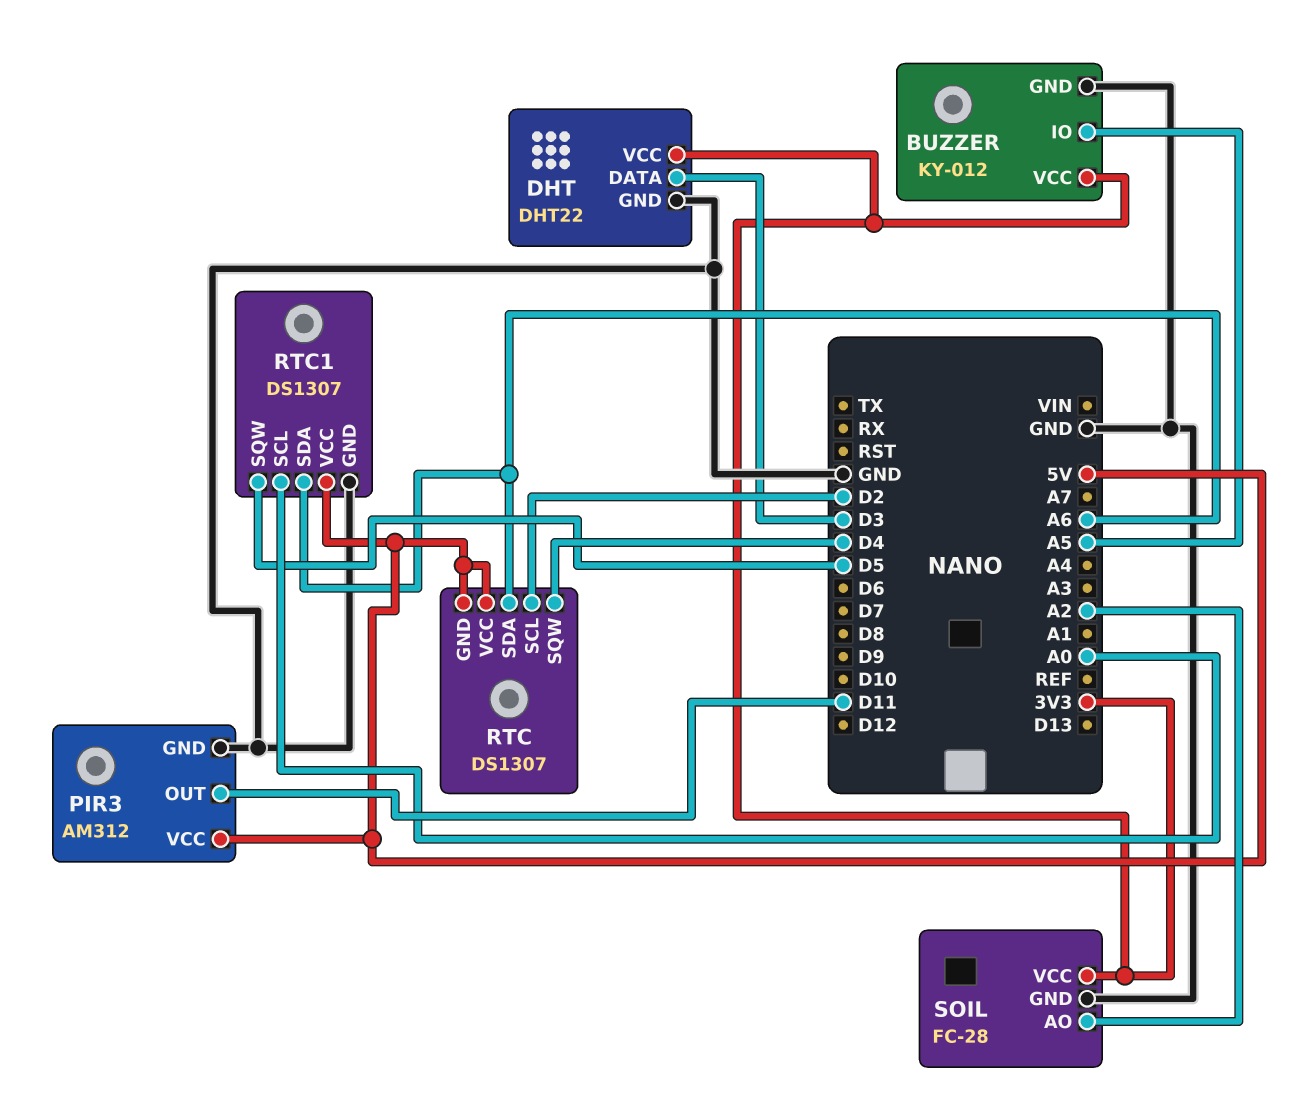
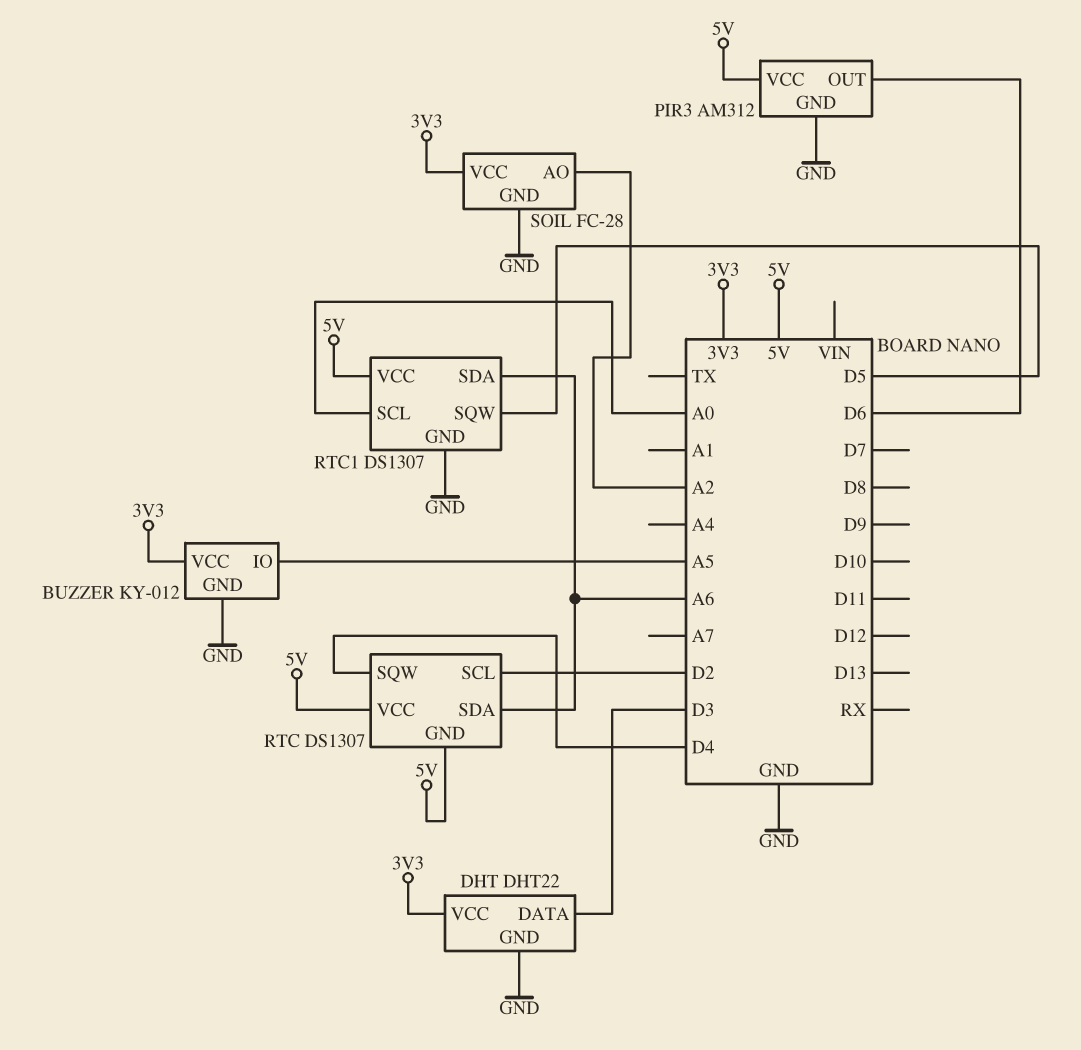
PIR3 pin OUT: D11 -> D6

